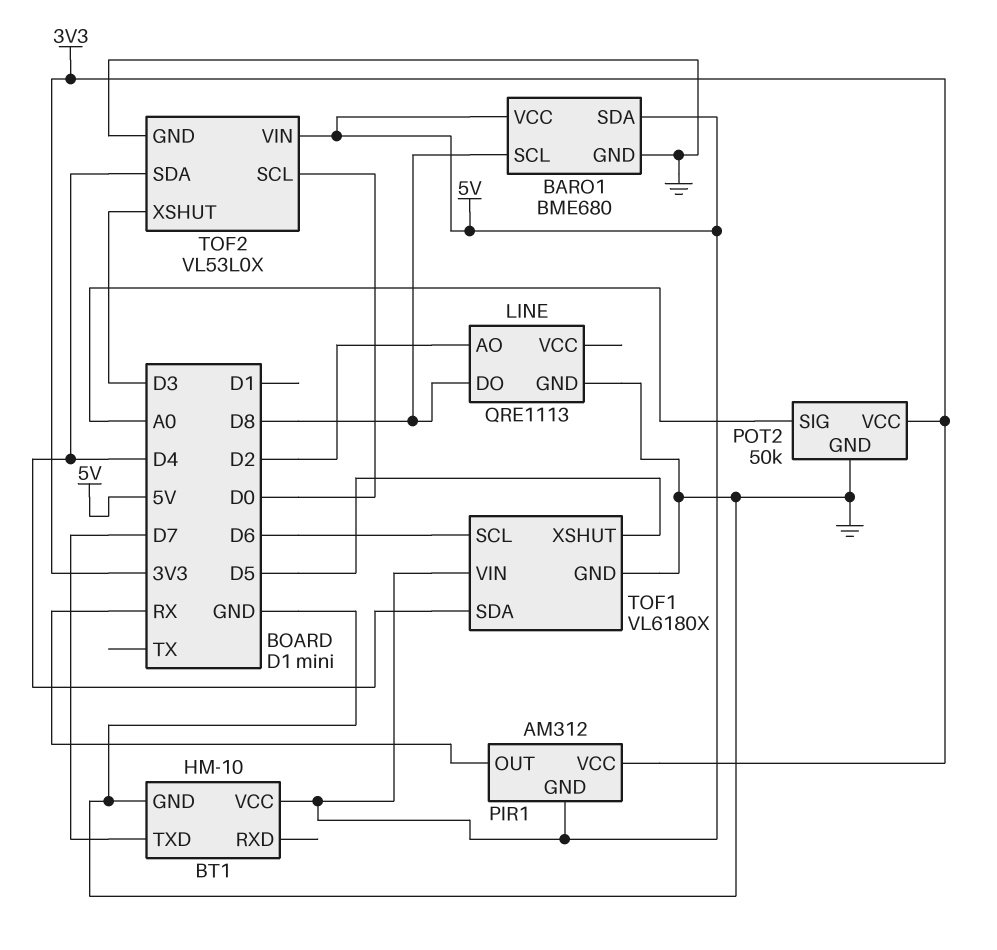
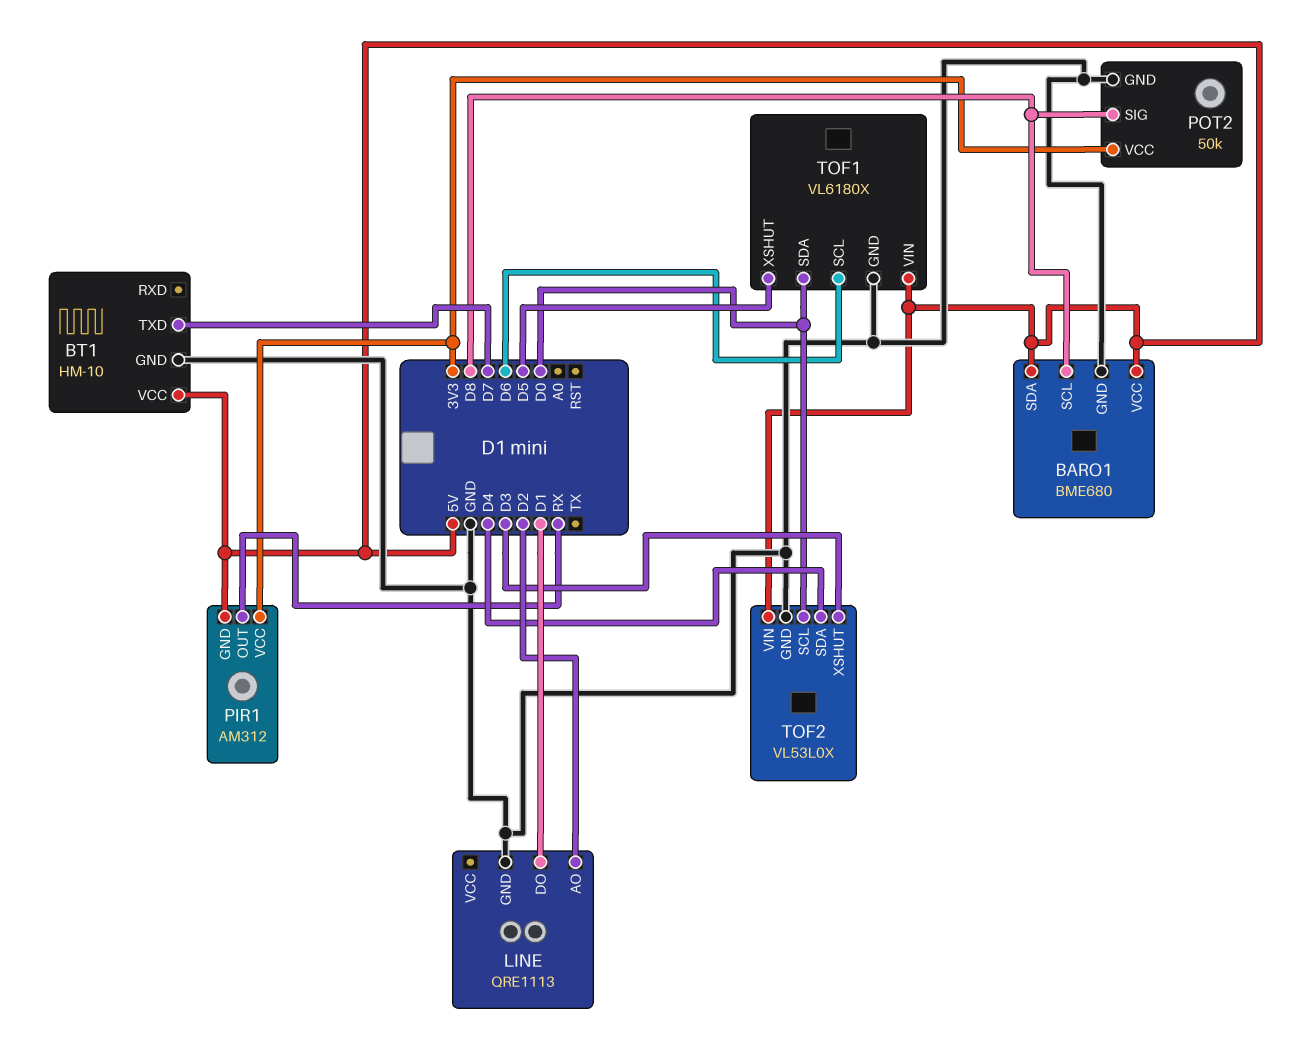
LINE pin DO: D8 -> D1
POT2 pin SIG: A0 -> D8
TOF1 pin SDA: D4 -> D0

